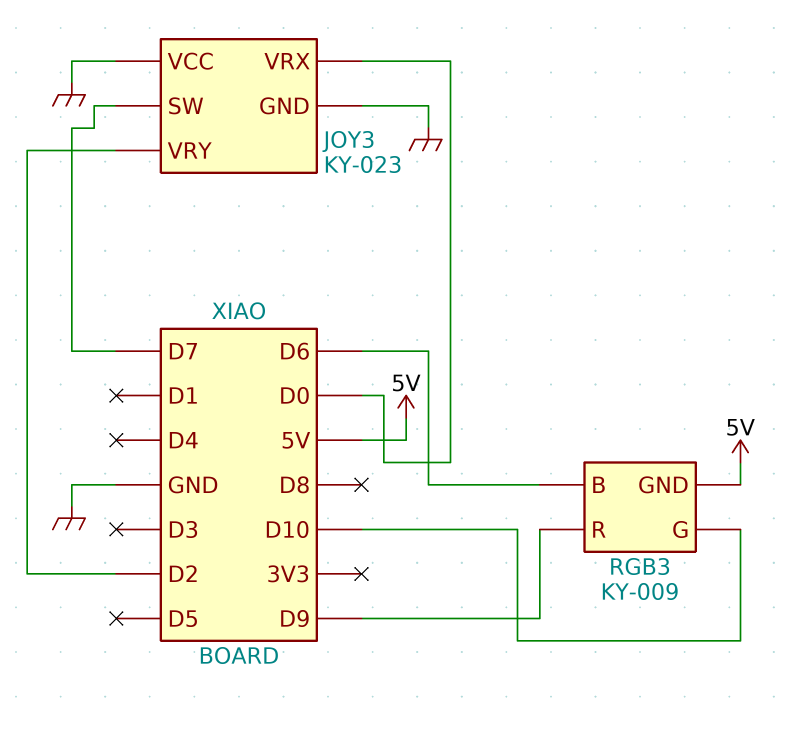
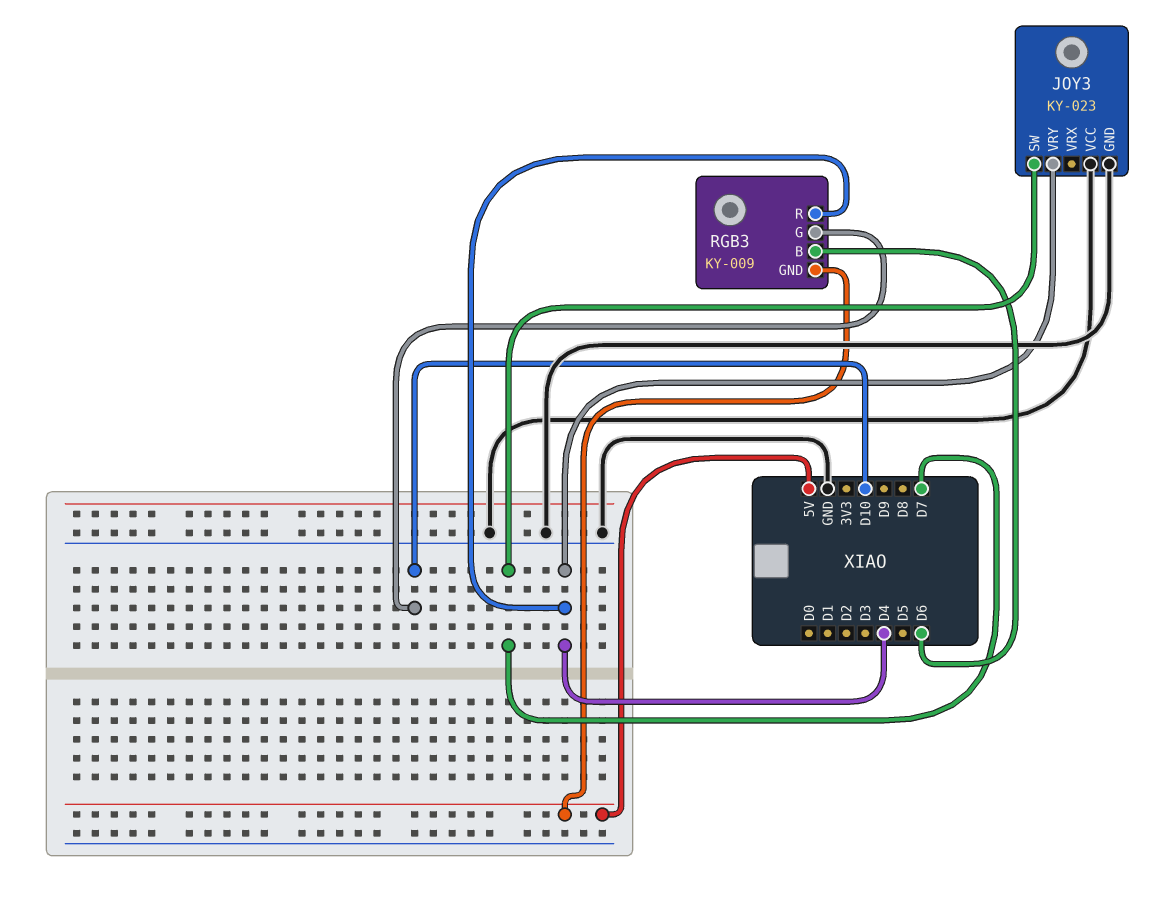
JOY3 pin VRX: D0 -> none
JOY3 pin VRY: D2 -> D4
RGB3 pin R: D9 -> D4

